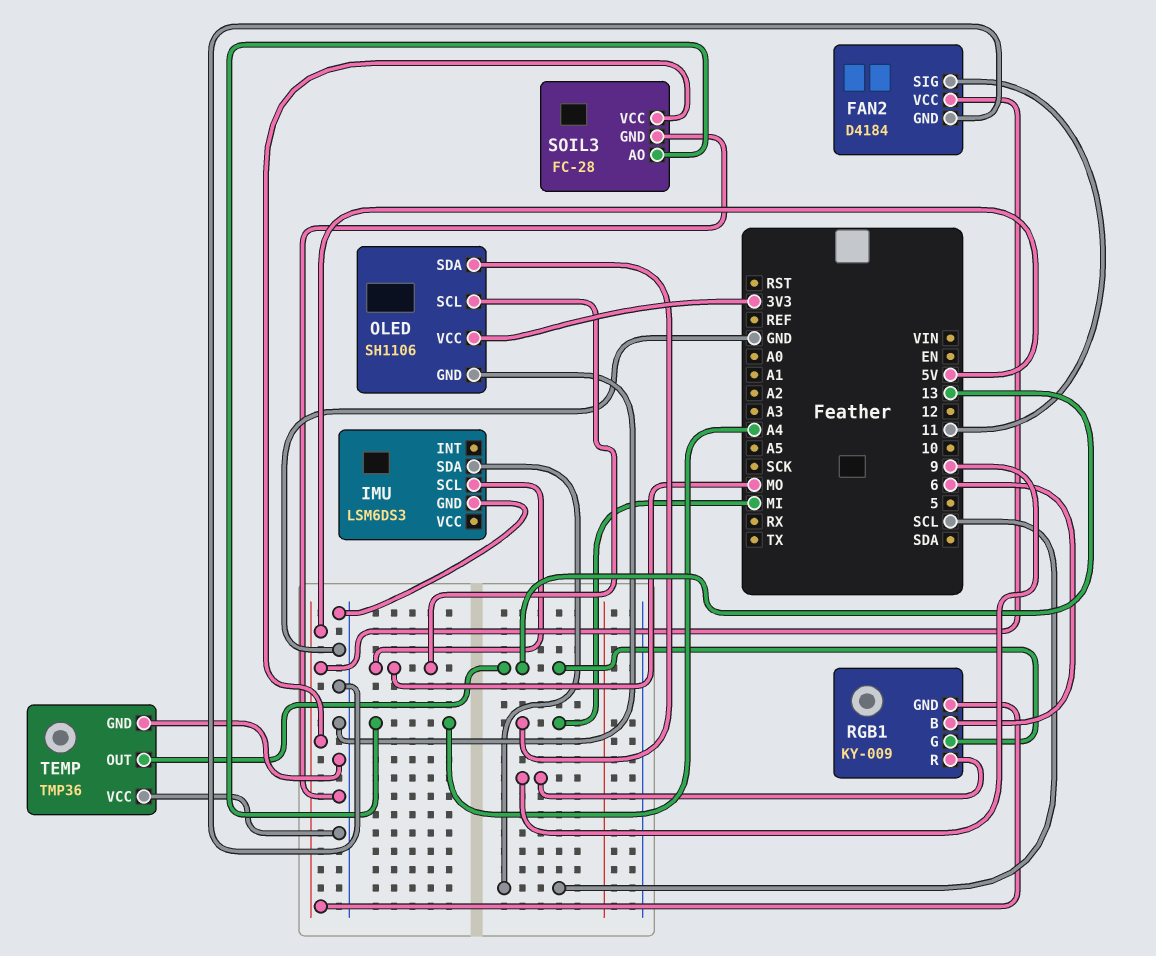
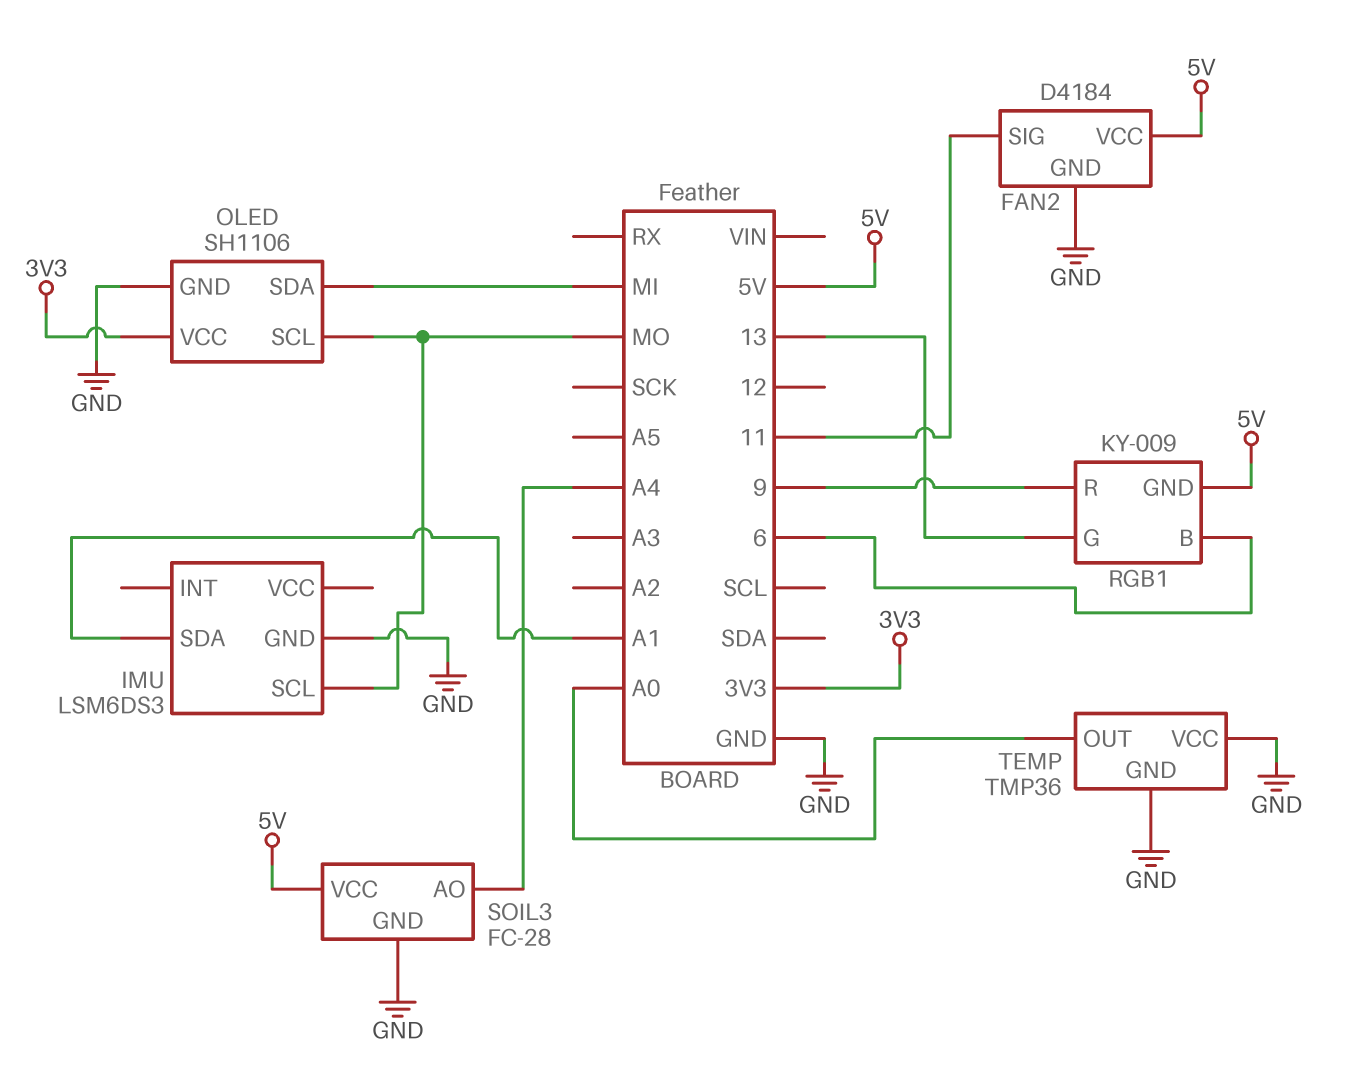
IMU pin SDA: SCL -> A1
TEMP pin OUT: 13 -> A0

